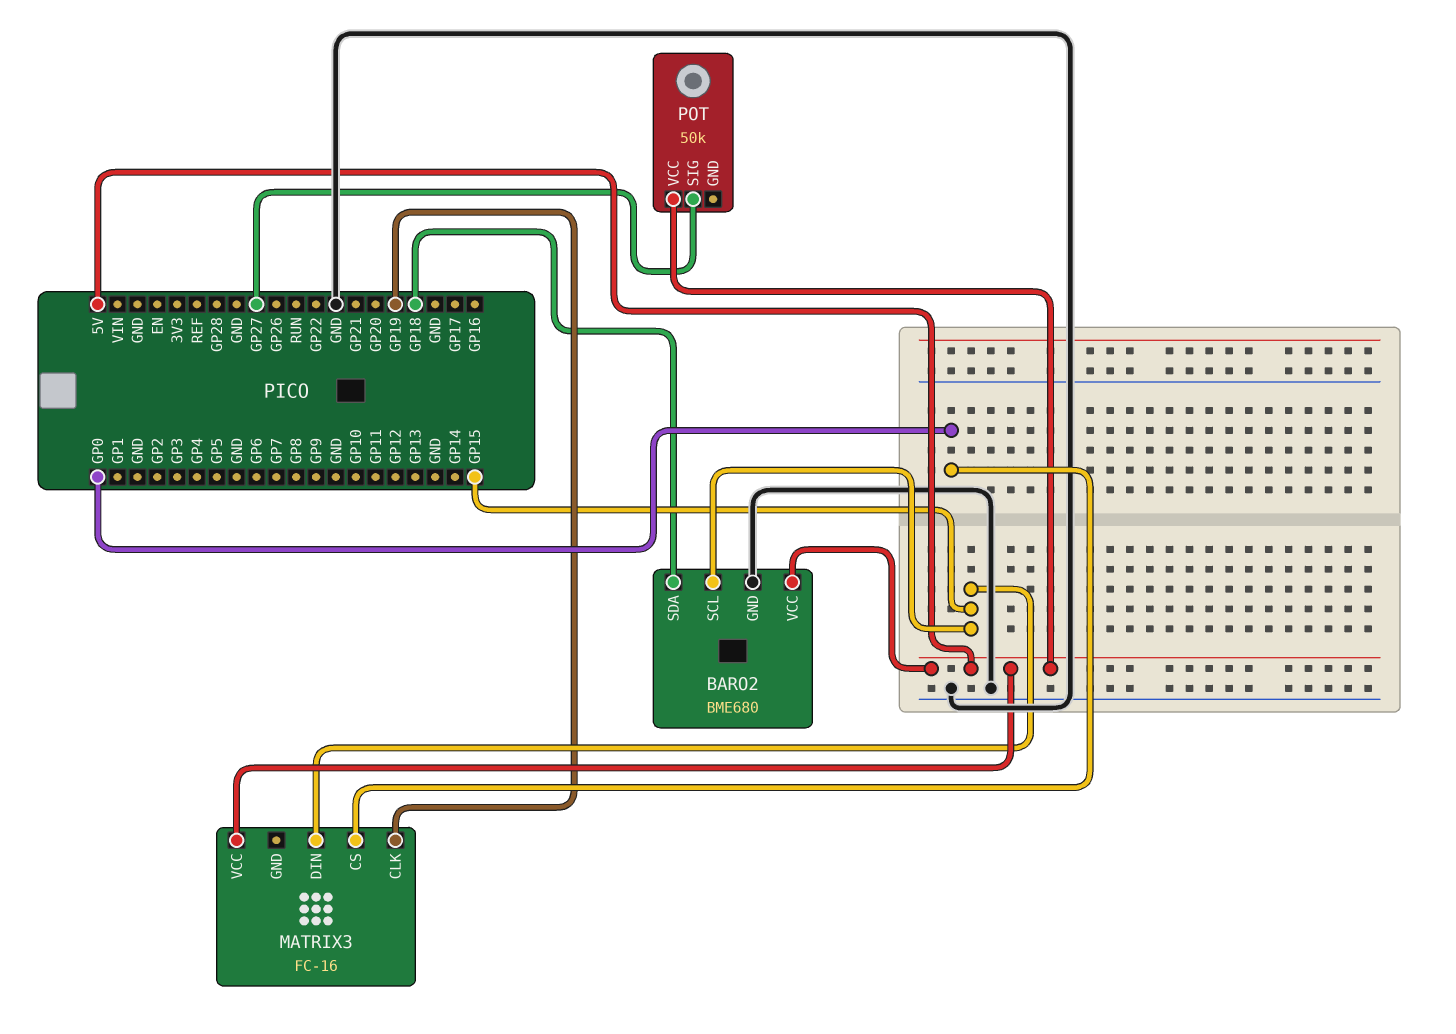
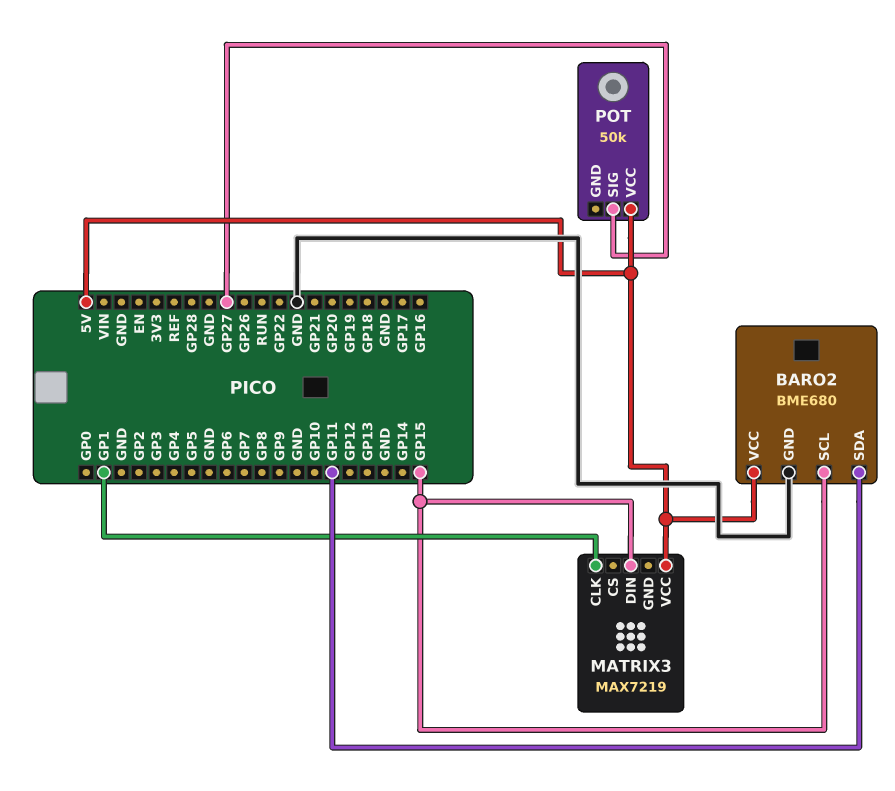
BARO2 pin SDA: GP18 -> GP11
MATRIX3: FC-16 -> MAX7219
MATRIX3 pin CLK: GP19 -> GP1
MATRIX3 pin CS: GP0 -> none

